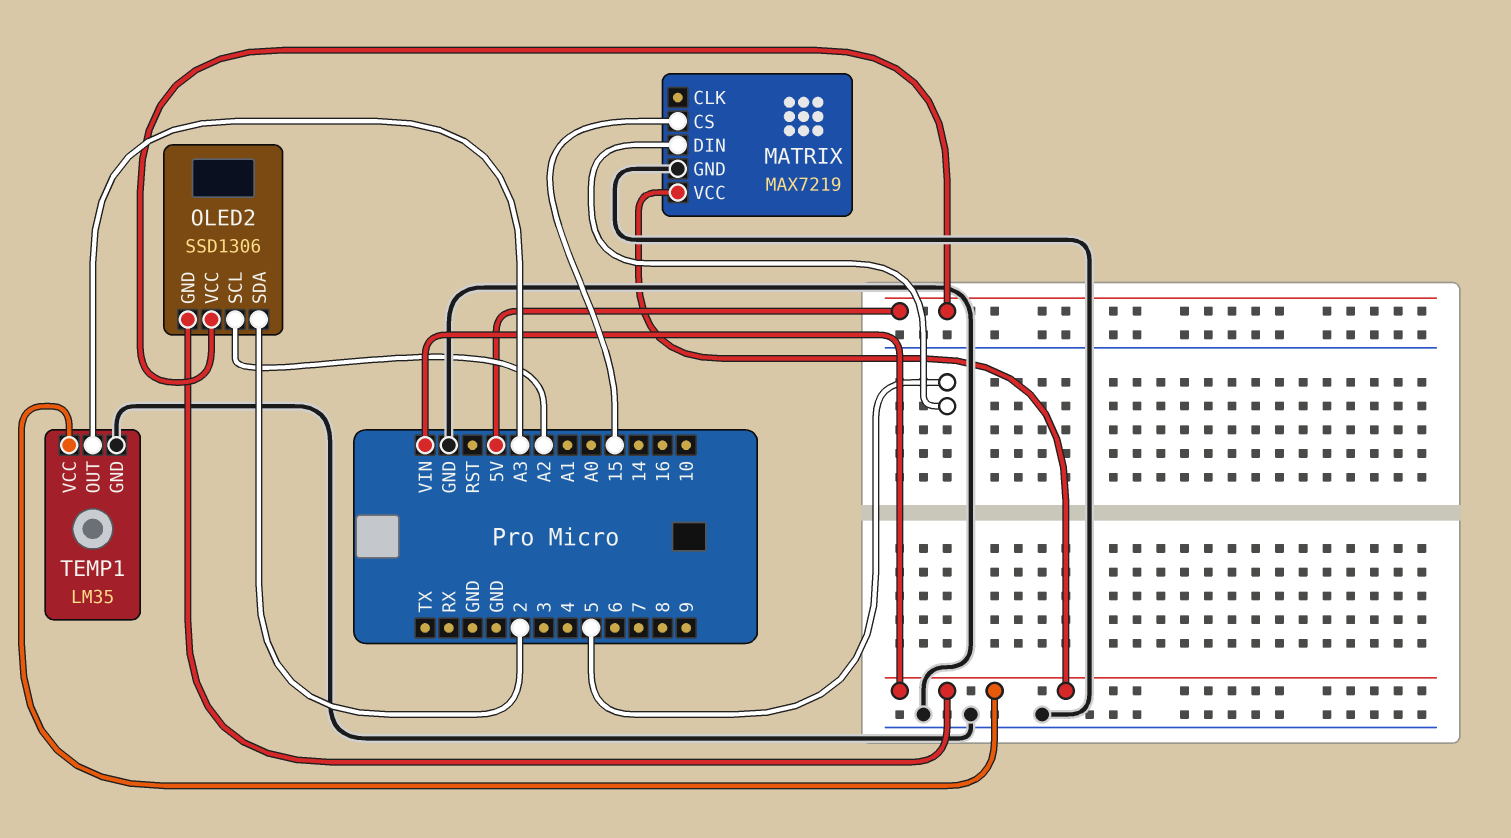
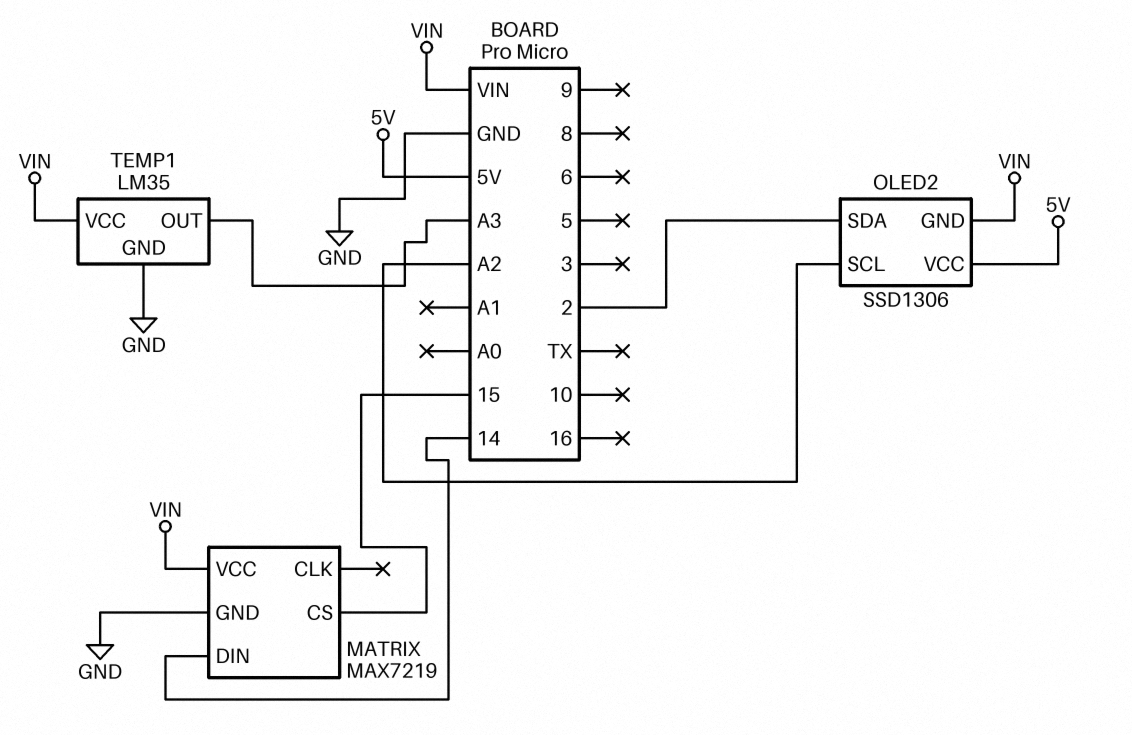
MATRIX pin DIN: 5 -> 14

